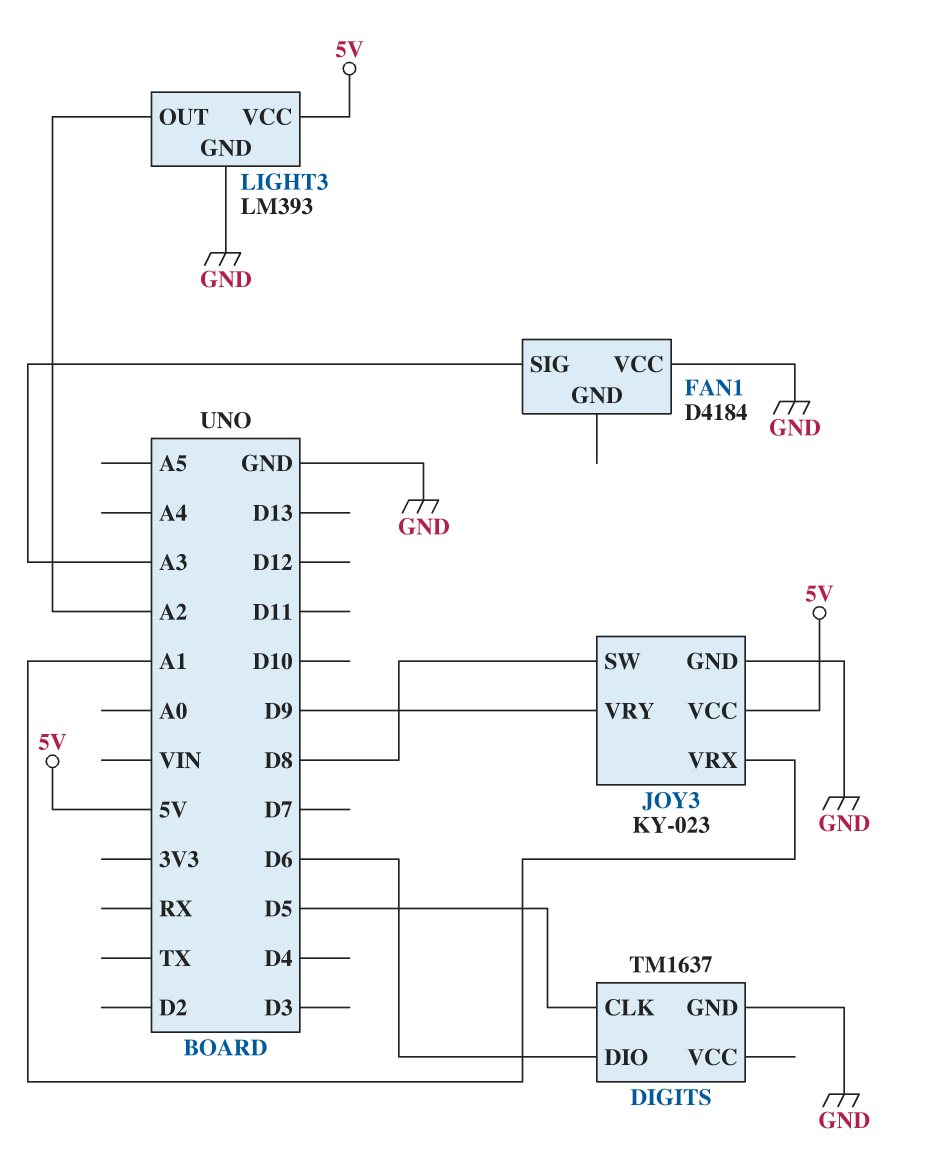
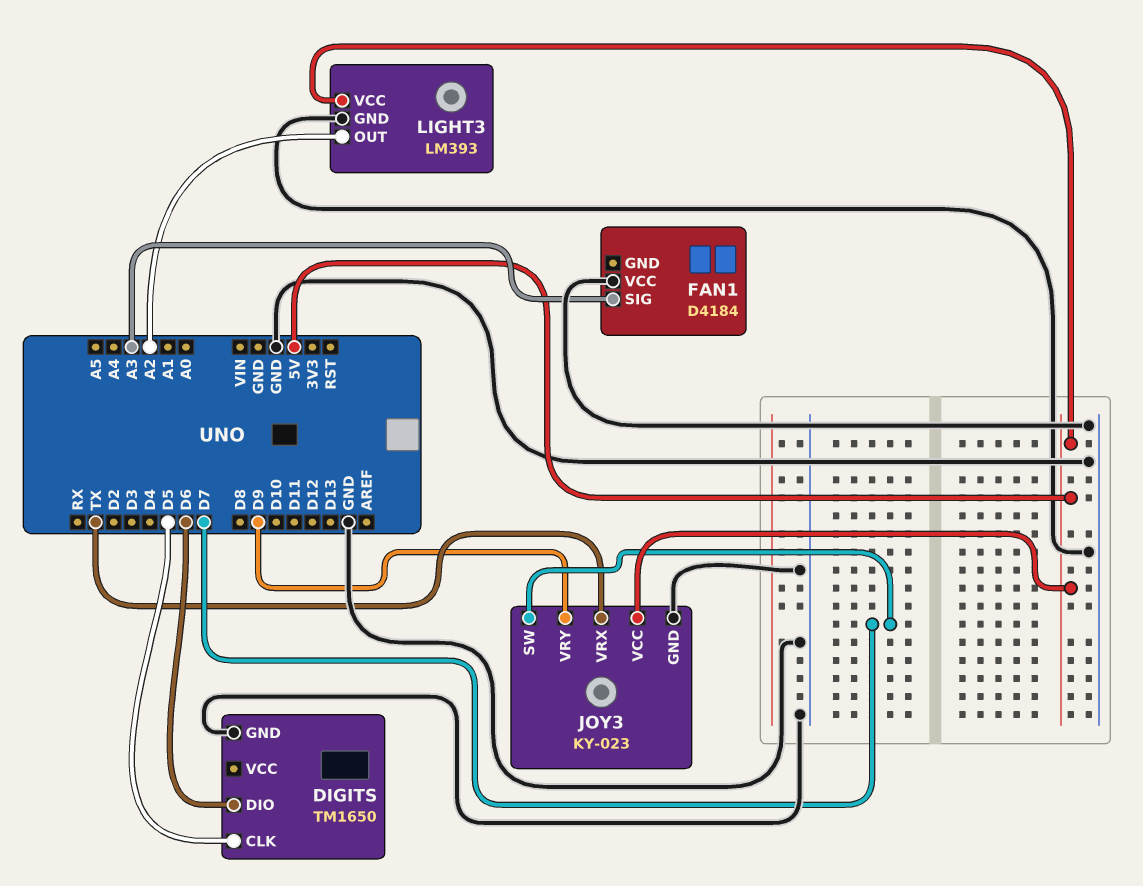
DIGITS: TM1637 -> TM1650
JOY3 pin SW: D8 -> D7
JOY3 pin VRX: A1 -> TX

